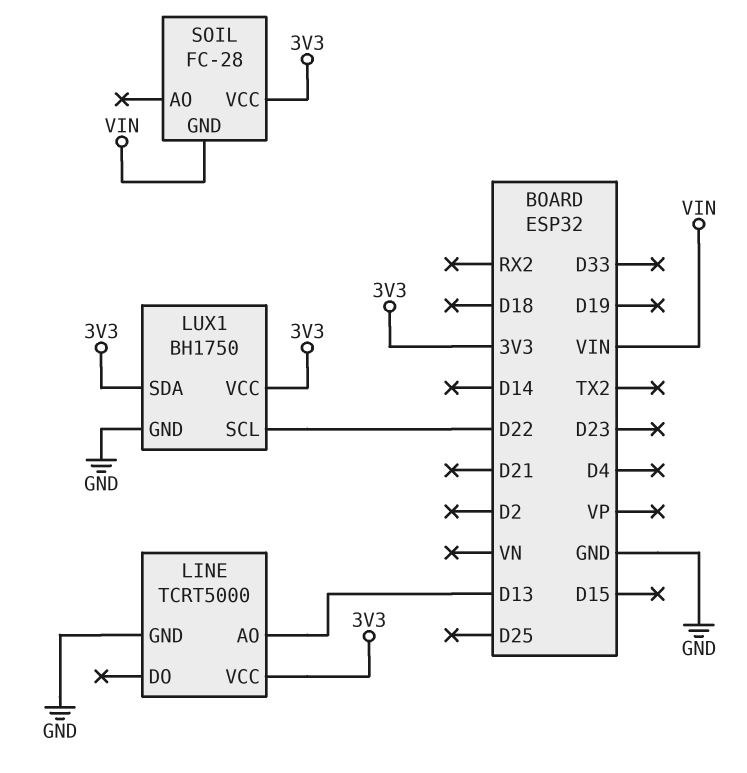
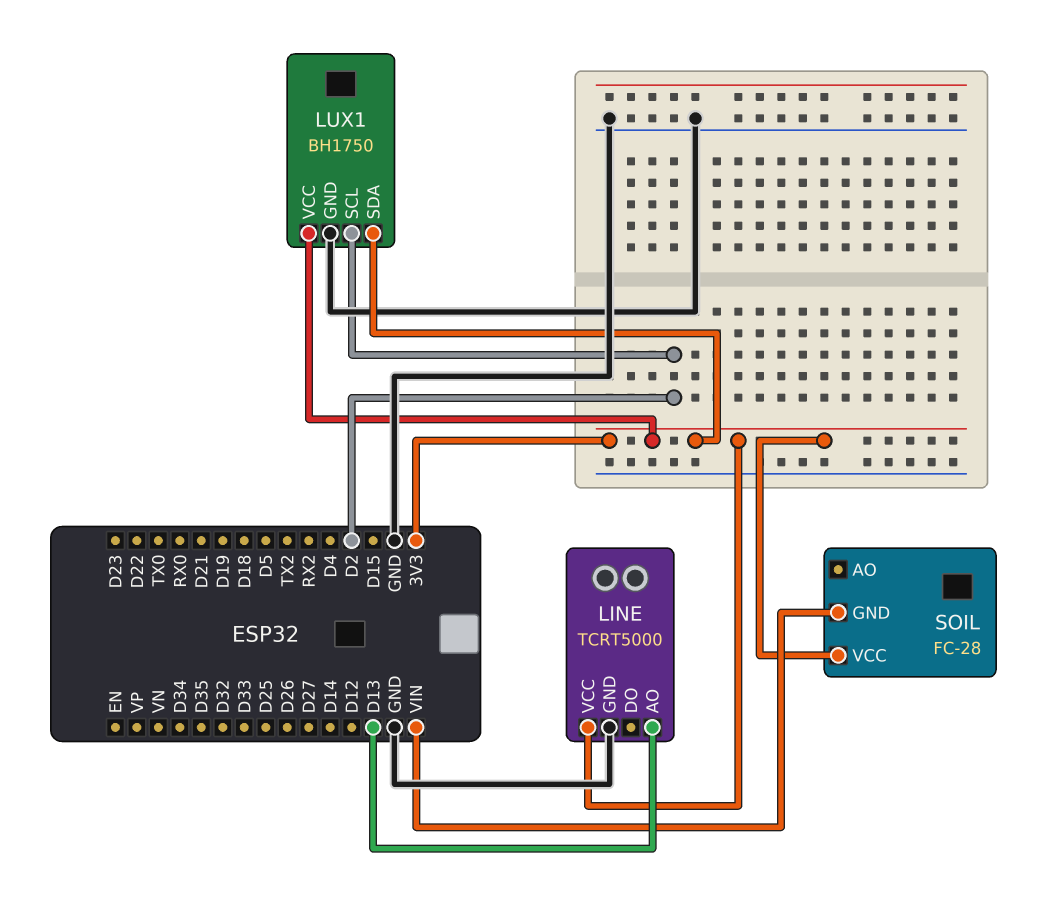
LUX1 pin SCL: D22 -> D2

